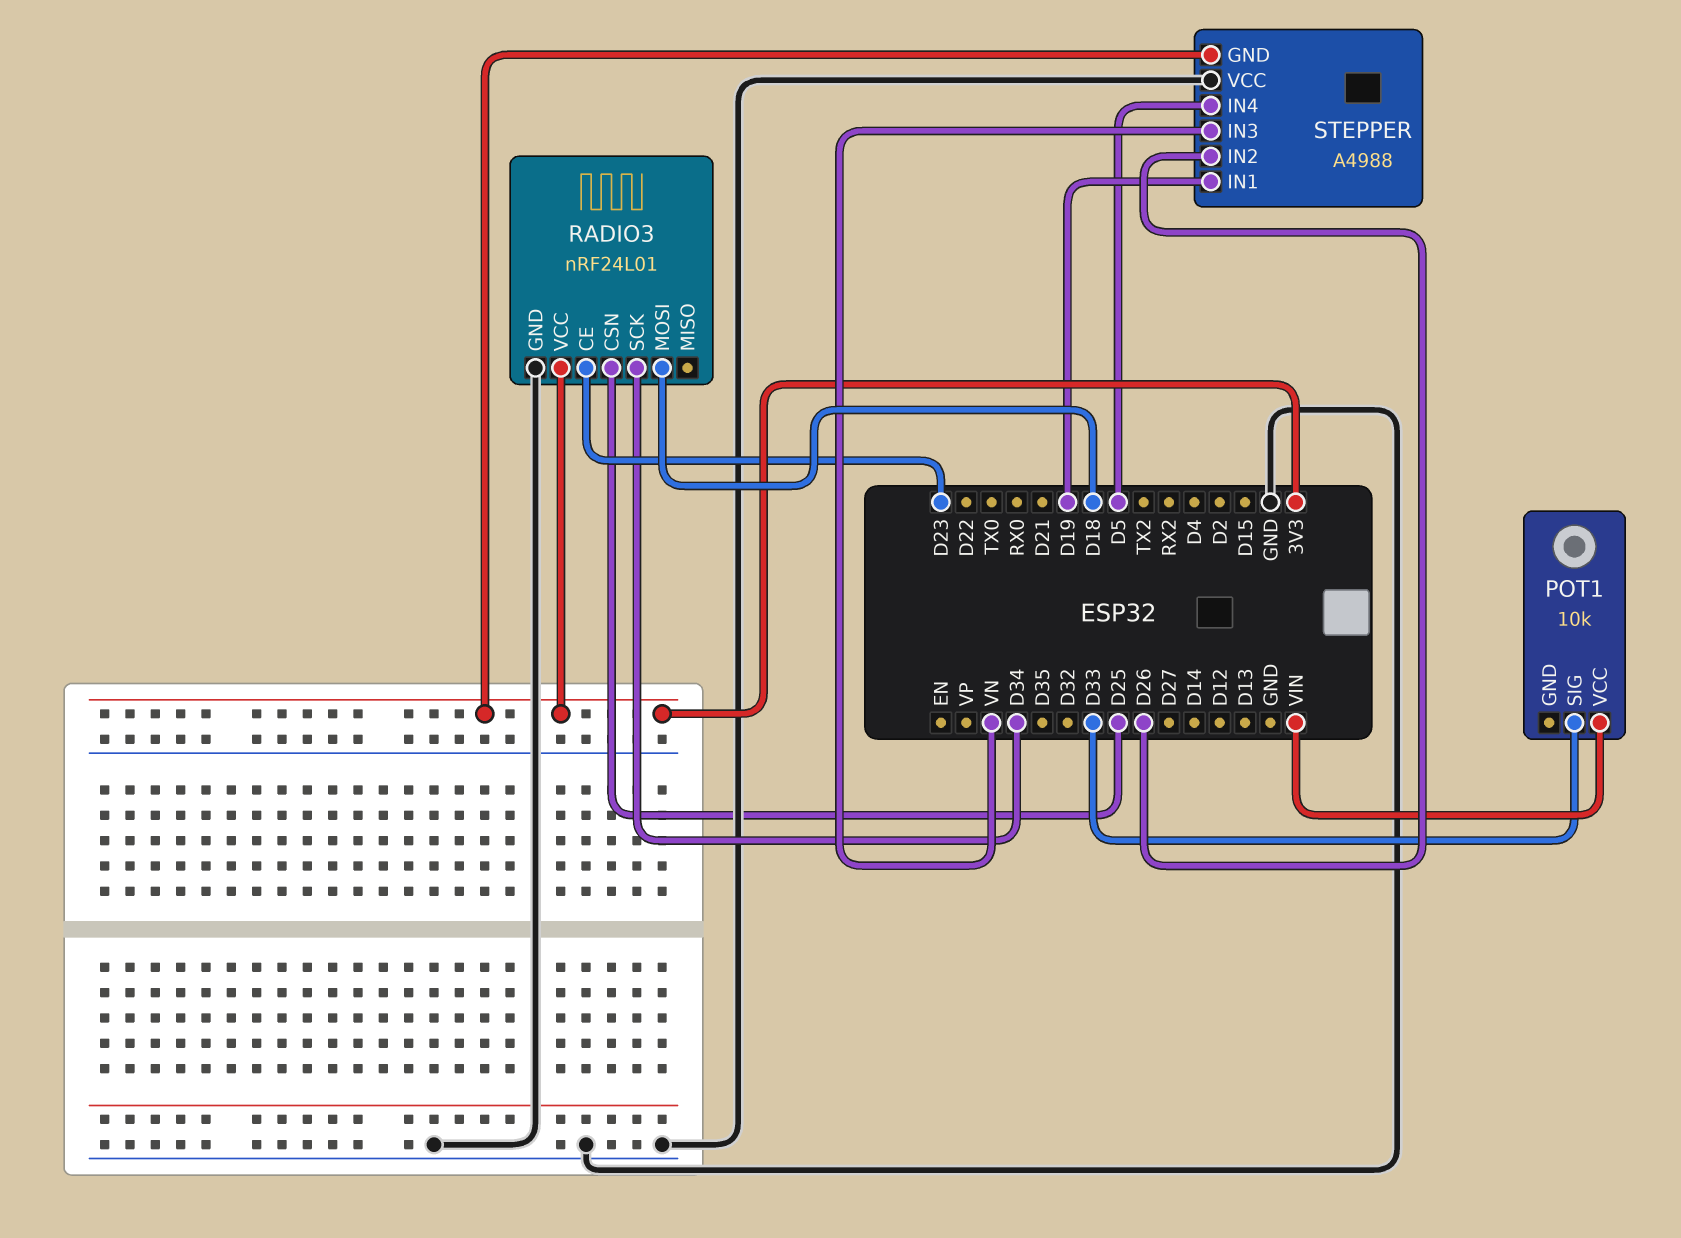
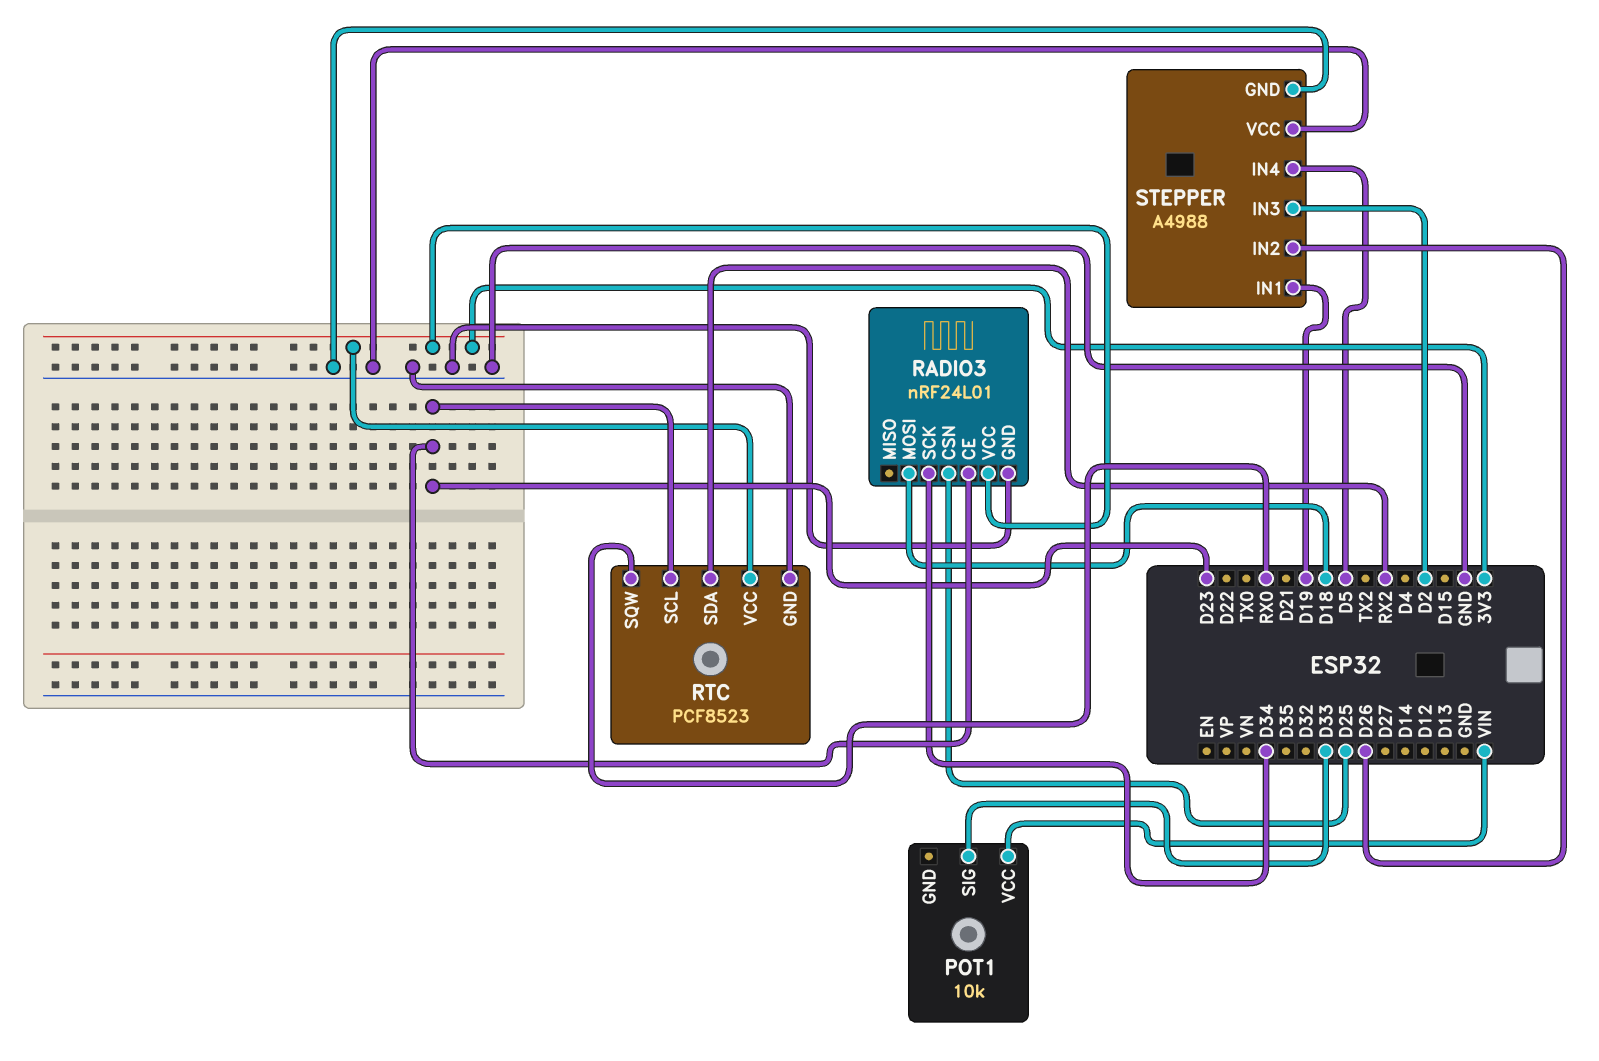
RTC: none -> PCF8523
RTC pin GND: none -> GND
RTC pin SCL: none -> D23
RTC pin SDA: none -> RX2
RTC pin SQW: none -> RX0
RTC pin VCC: none -> 3V3
STEPPER pin GND: 3V3 -> GND
STEPPER pin IN3: VN -> D2

